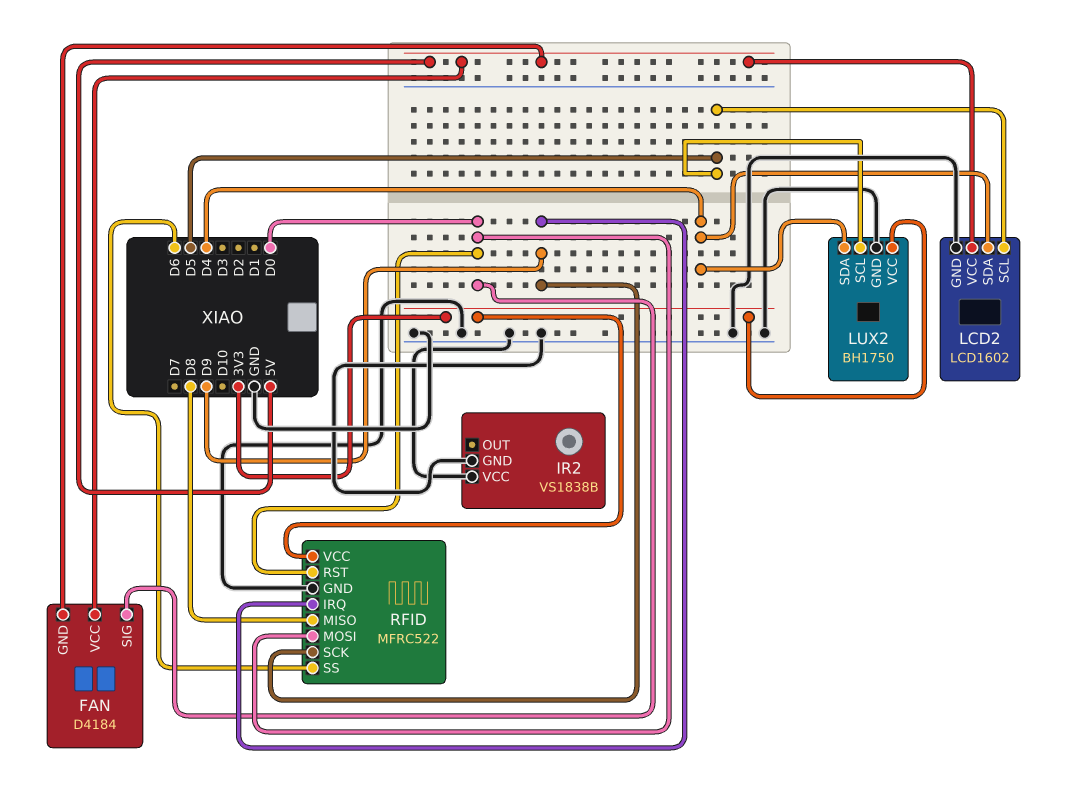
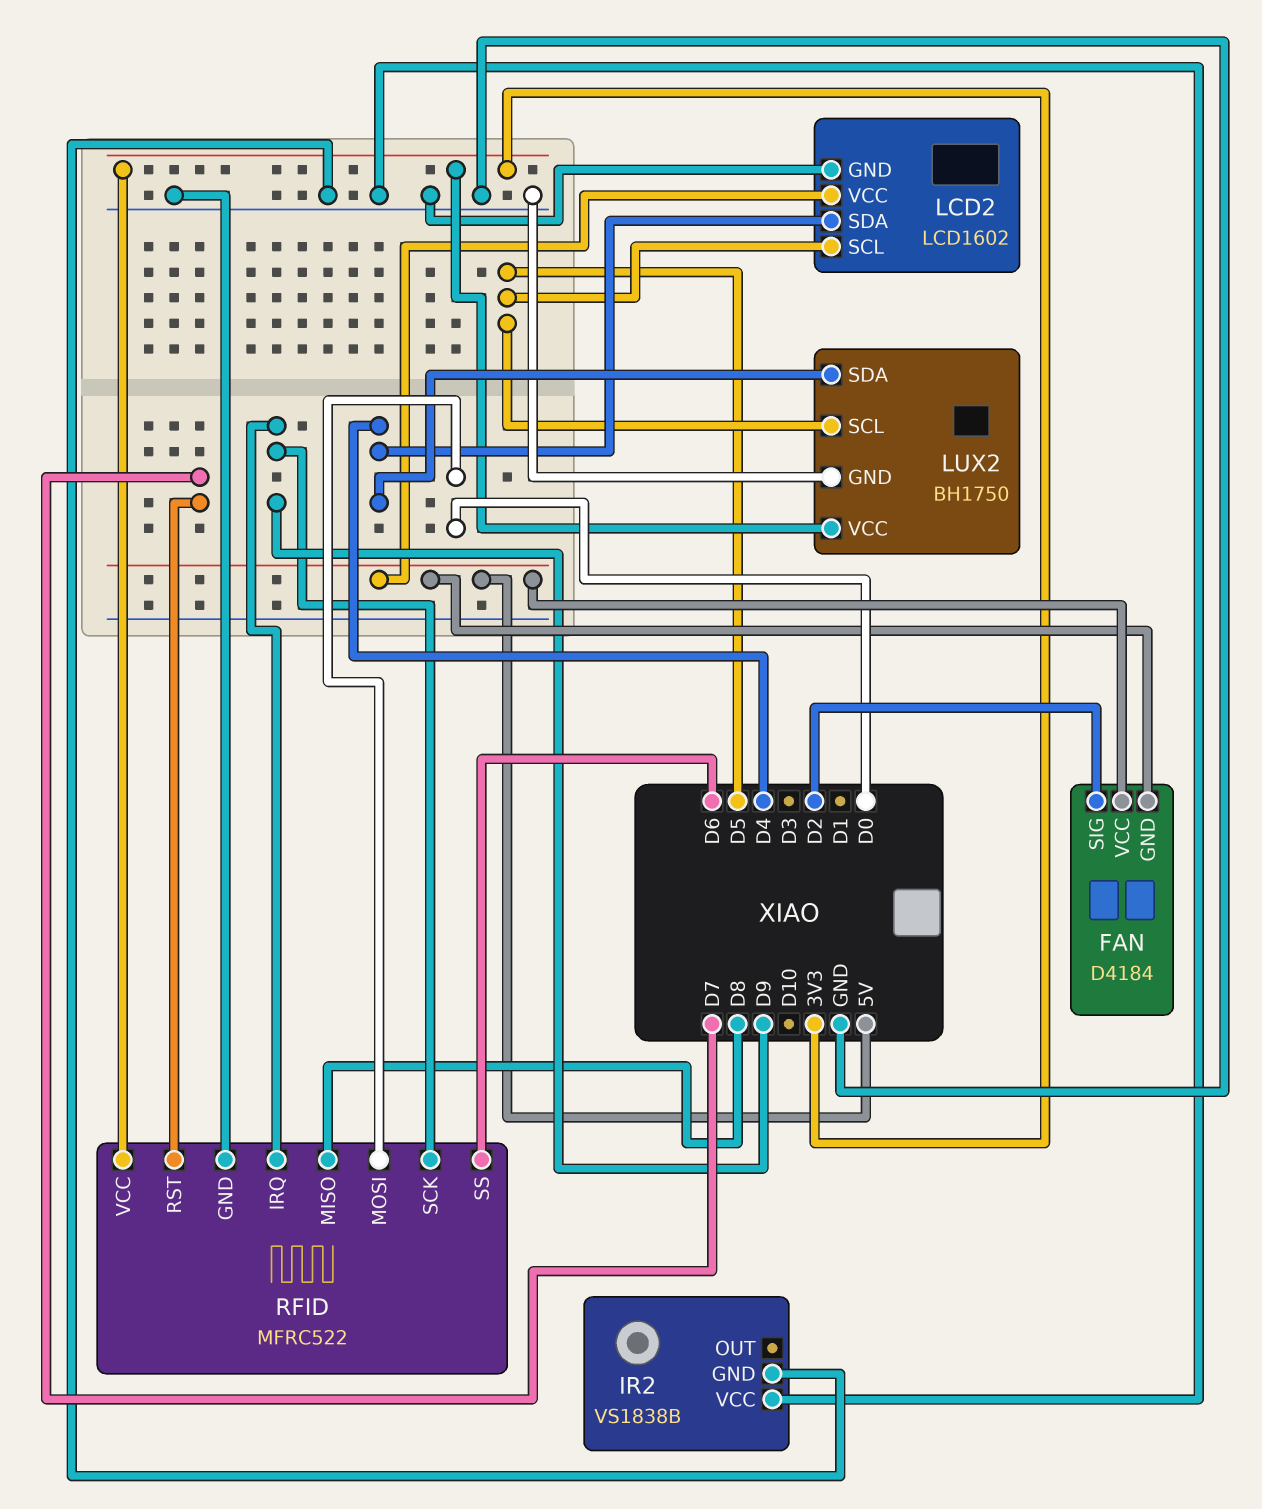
FAN pin SIG: D0 -> D2
RFID pin RST: D0 -> D7

